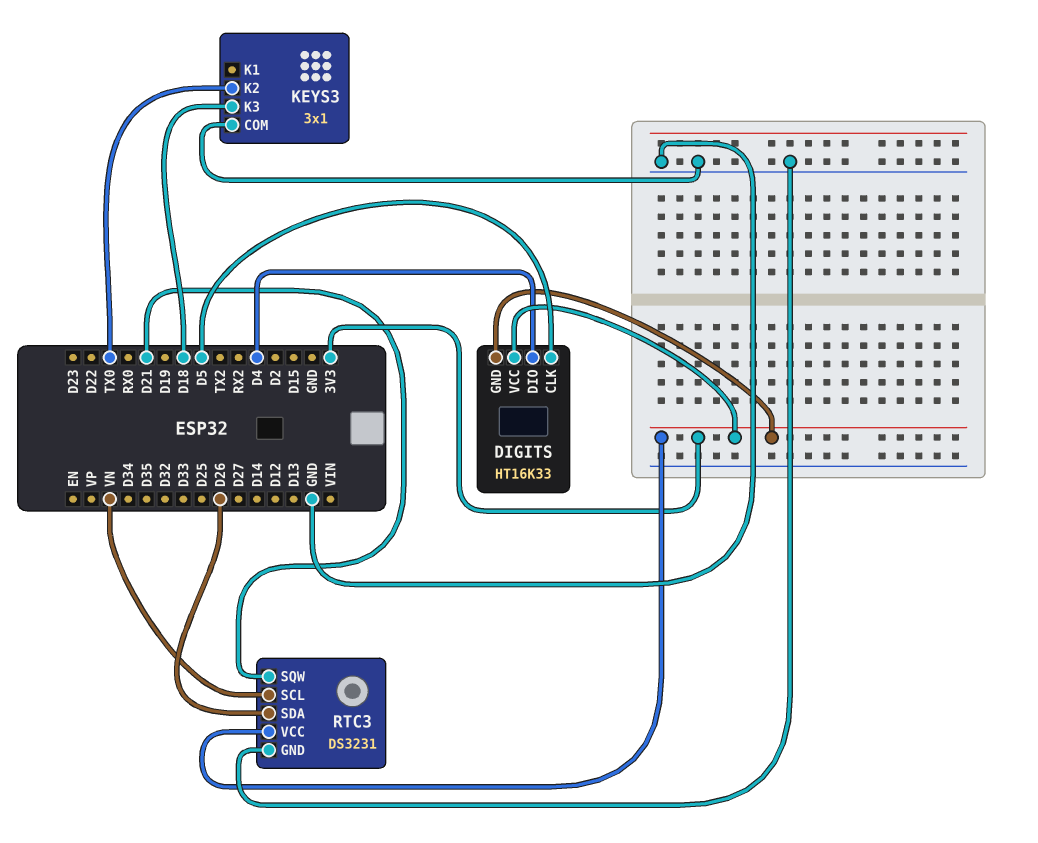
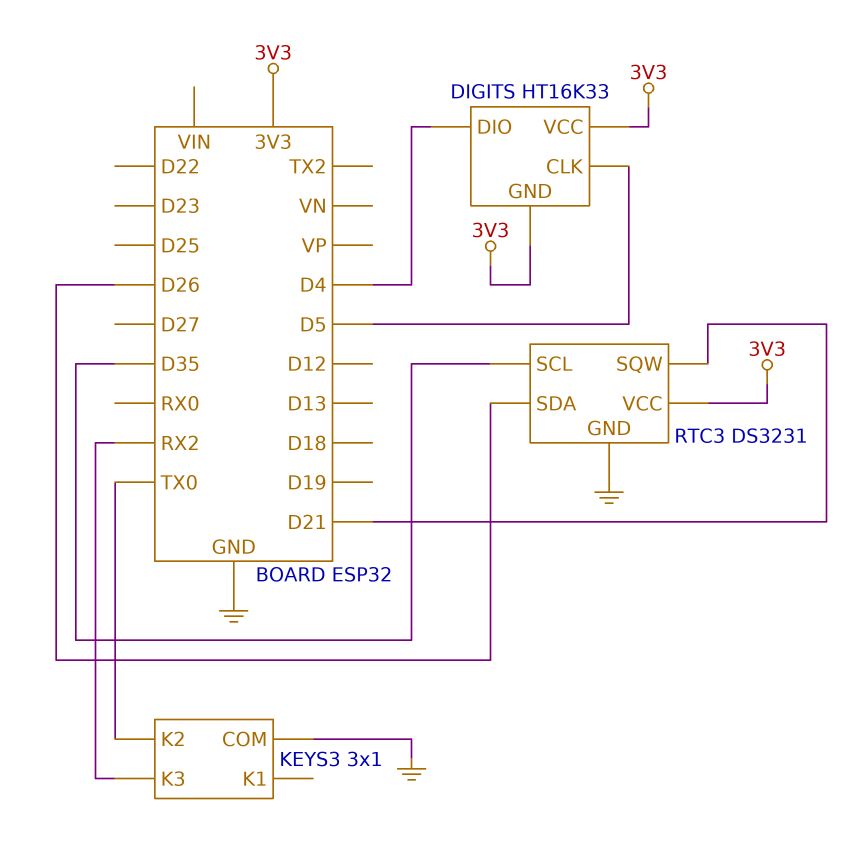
KEYS3 pin K3: D18 -> RX2
RTC3 pin SCL: VN -> D35

